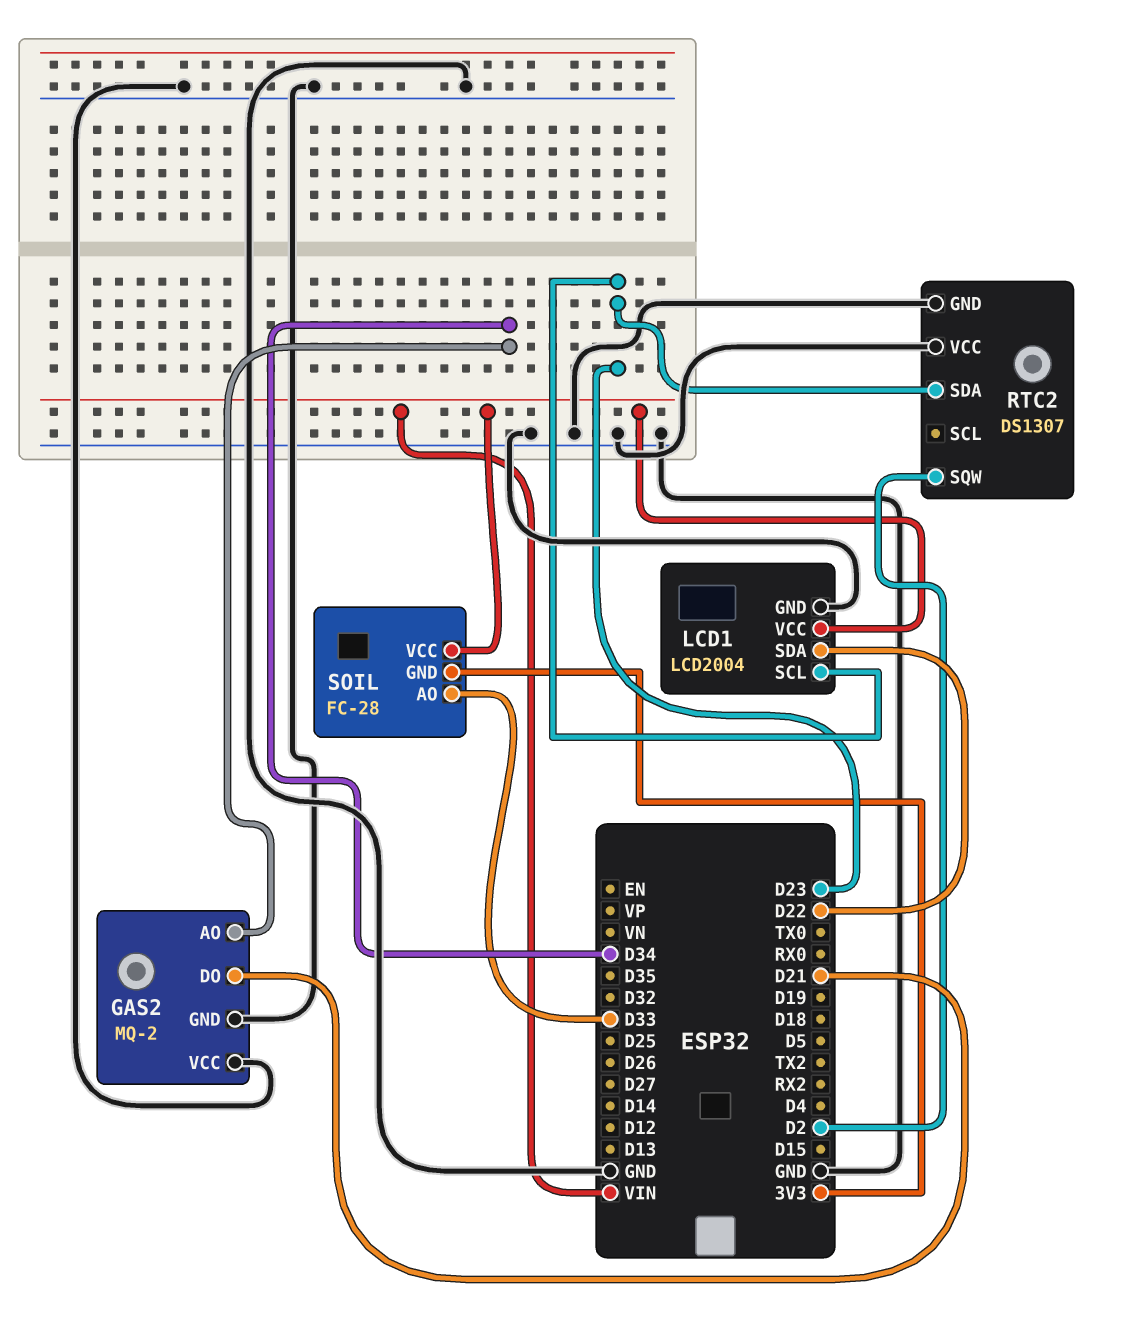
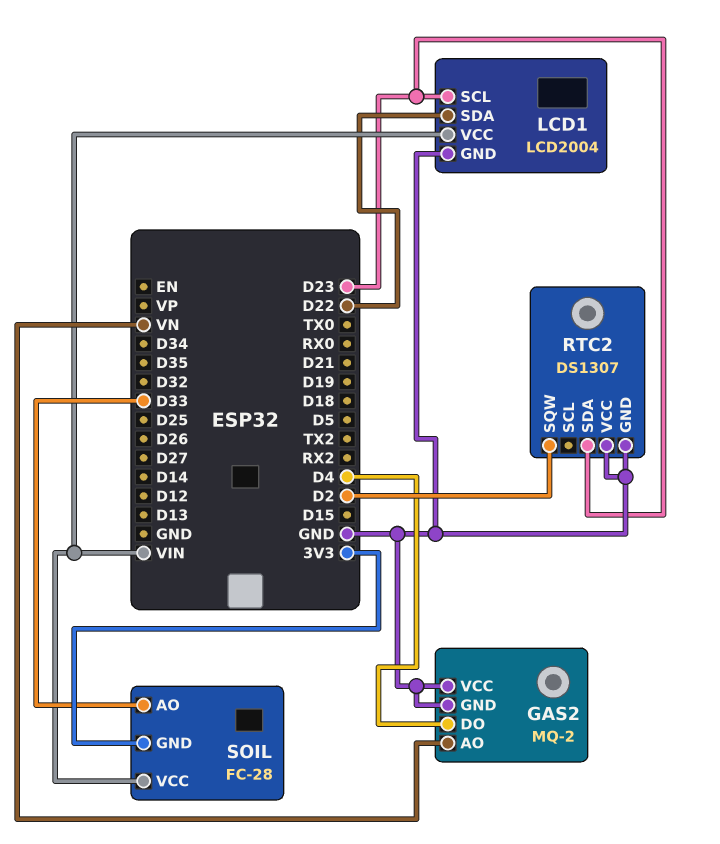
GAS2 pin AO: D34 -> VN
GAS2 pin DO: D21 -> D4

